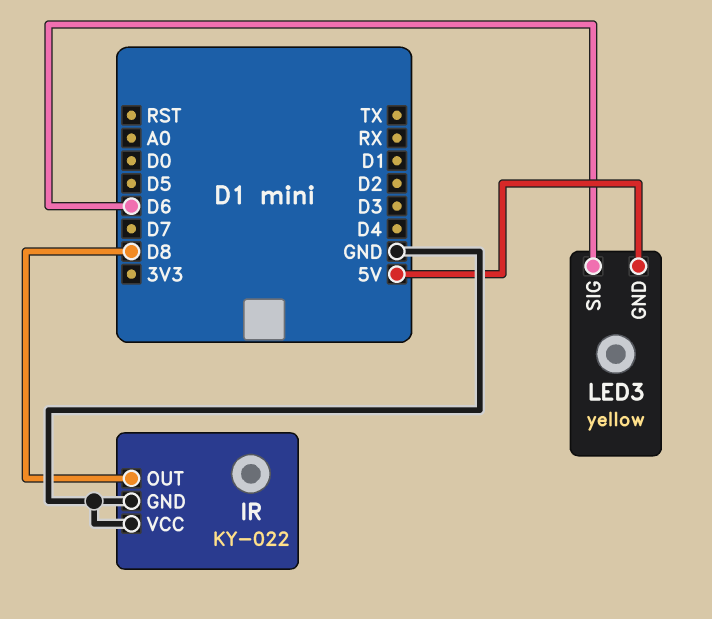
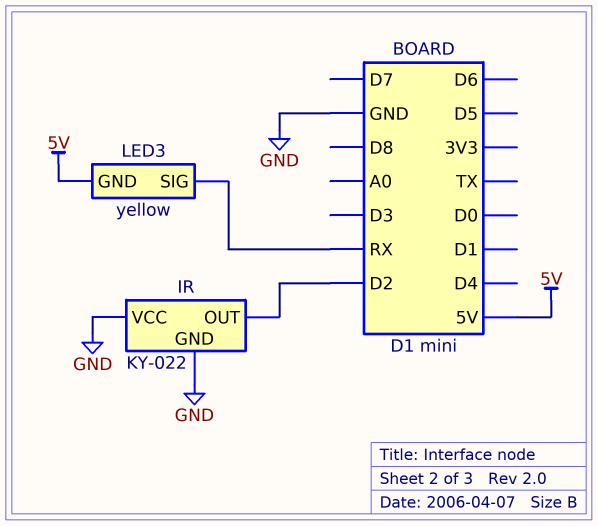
IR pin OUT: D8 -> D2
LED3 pin SIG: D6 -> RX

